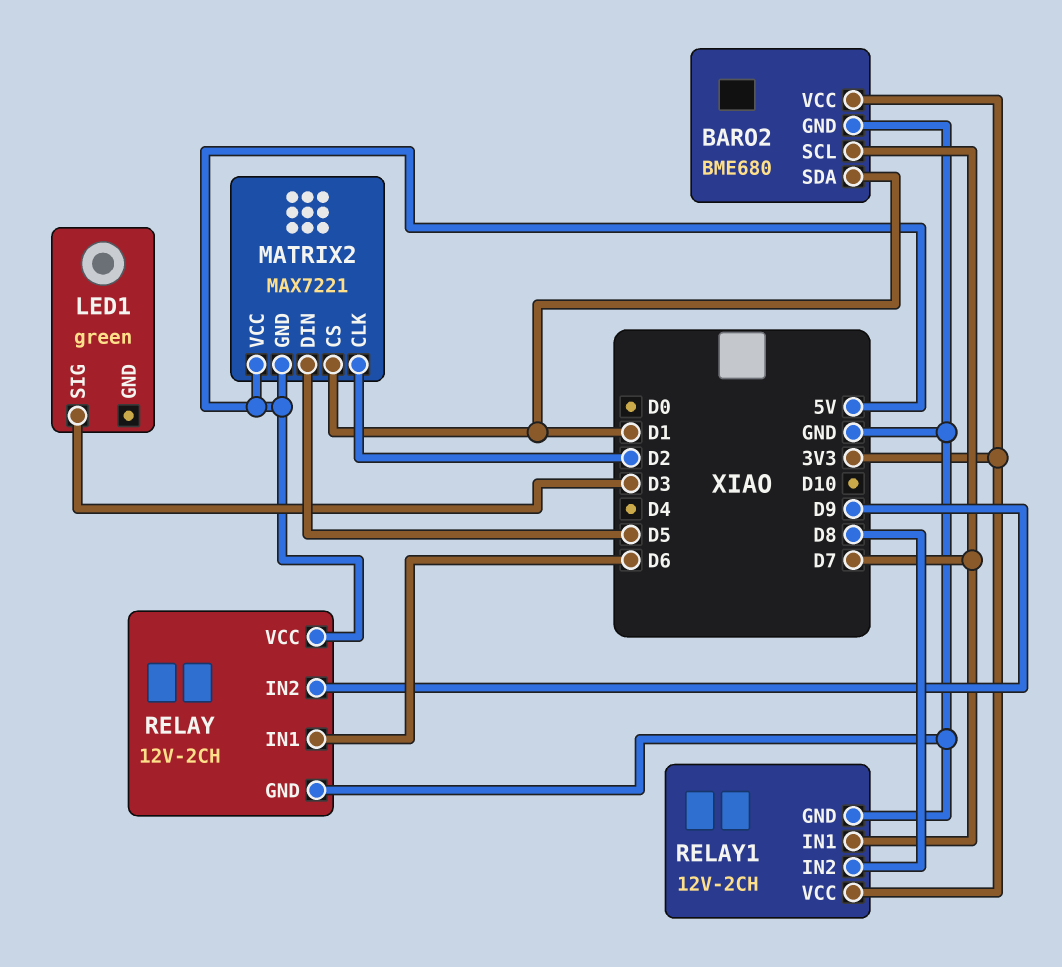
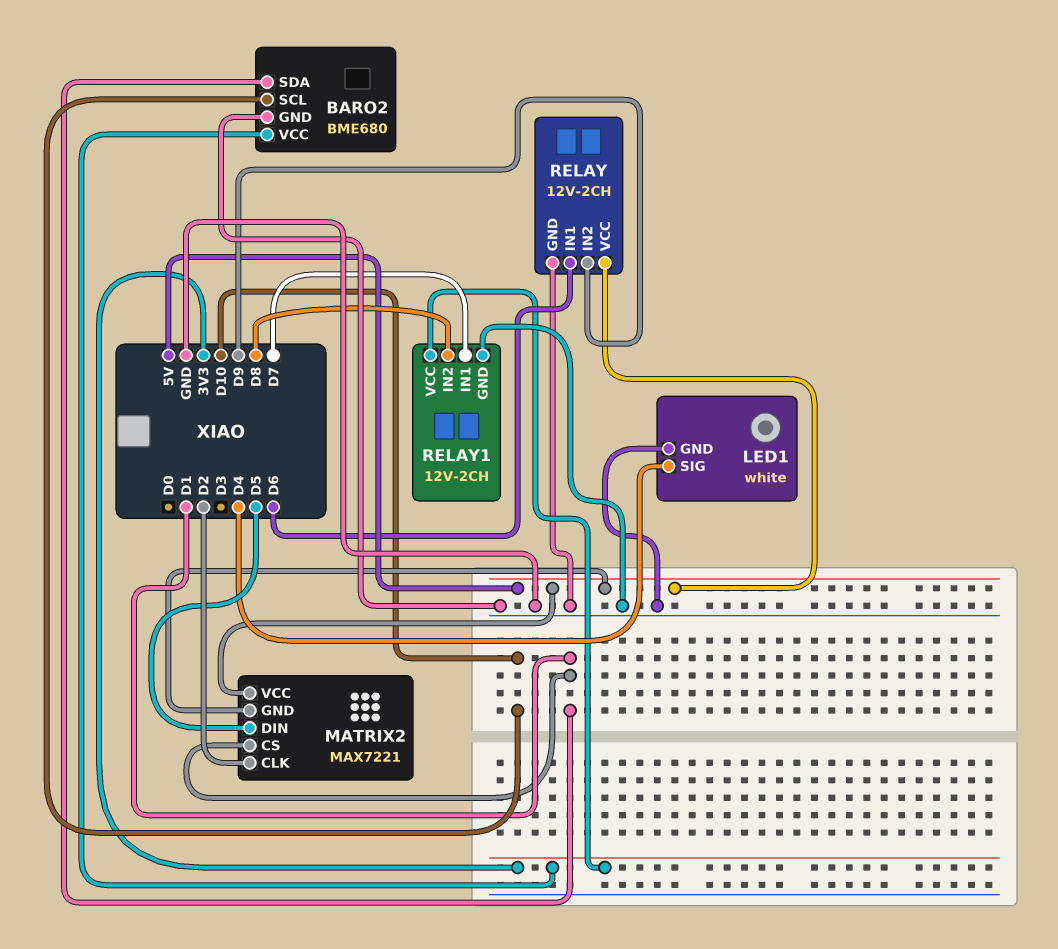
BARO2 pin SCL: D7 -> D10
LED1: green -> white
LED1 pin GND: none -> GND
LED1 pin SIG: D3 -> D4

